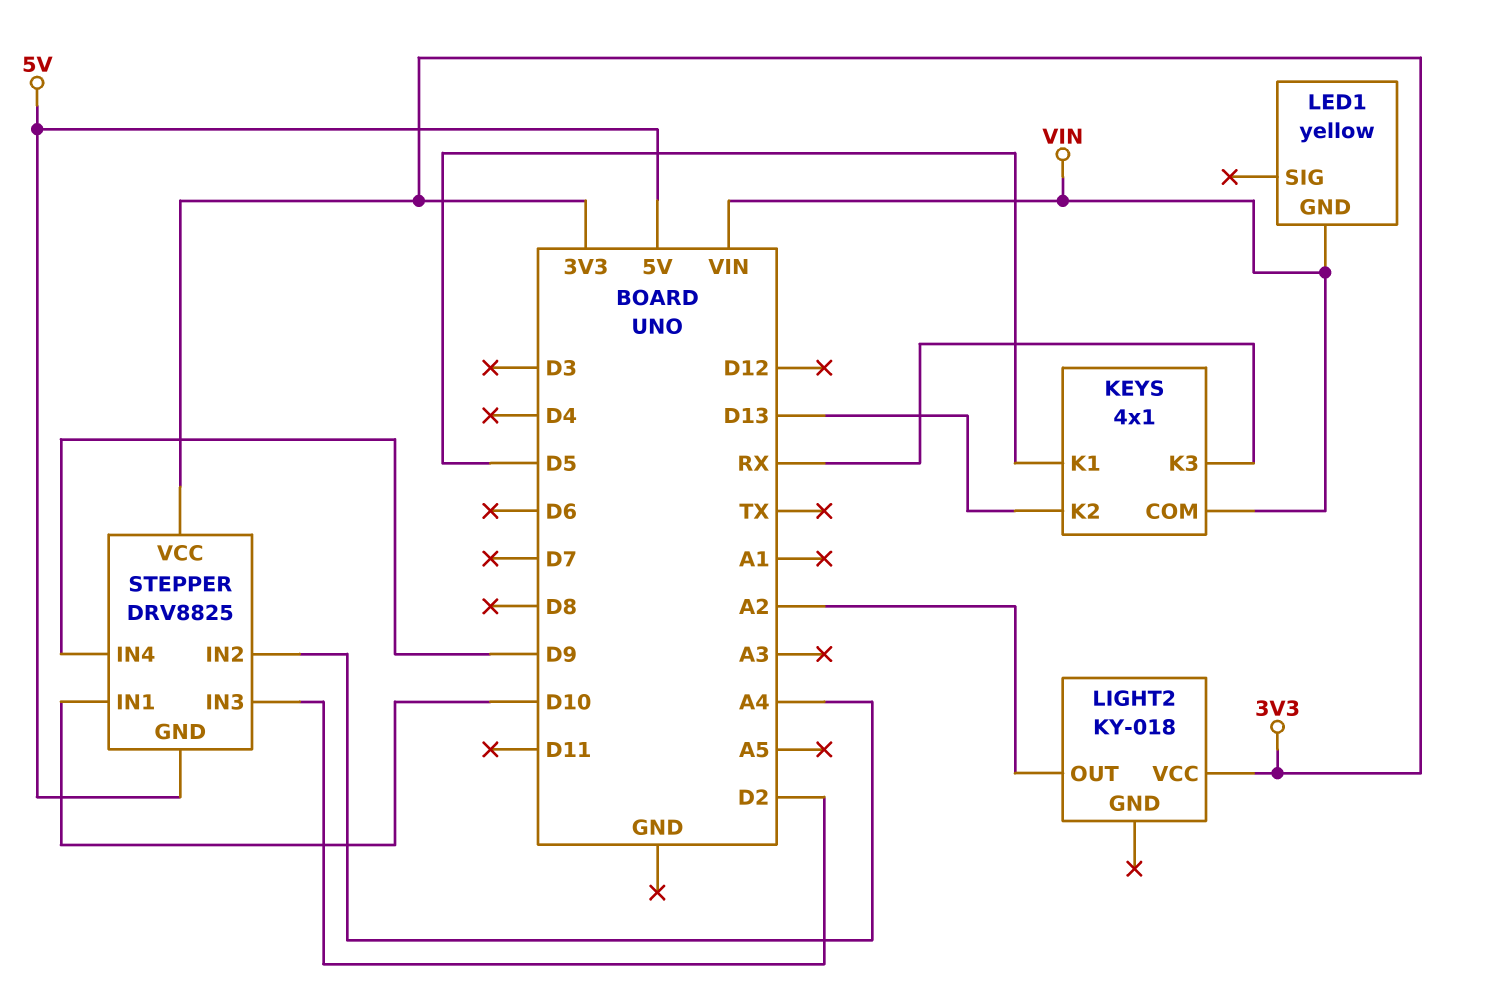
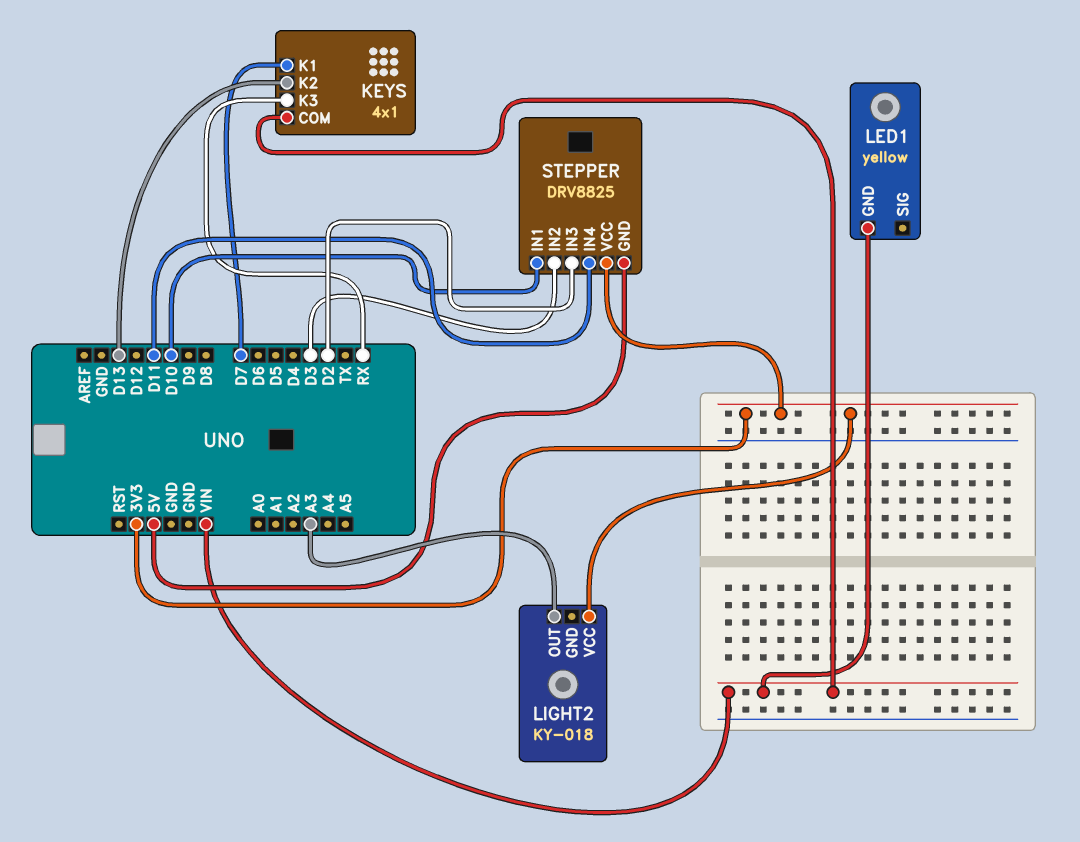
KEYS pin K1: D5 -> D7
LIGHT2 pin OUT: A2 -> A3
STEPPER pin IN2: A4 -> D3
STEPPER pin IN4: D9 -> D11

